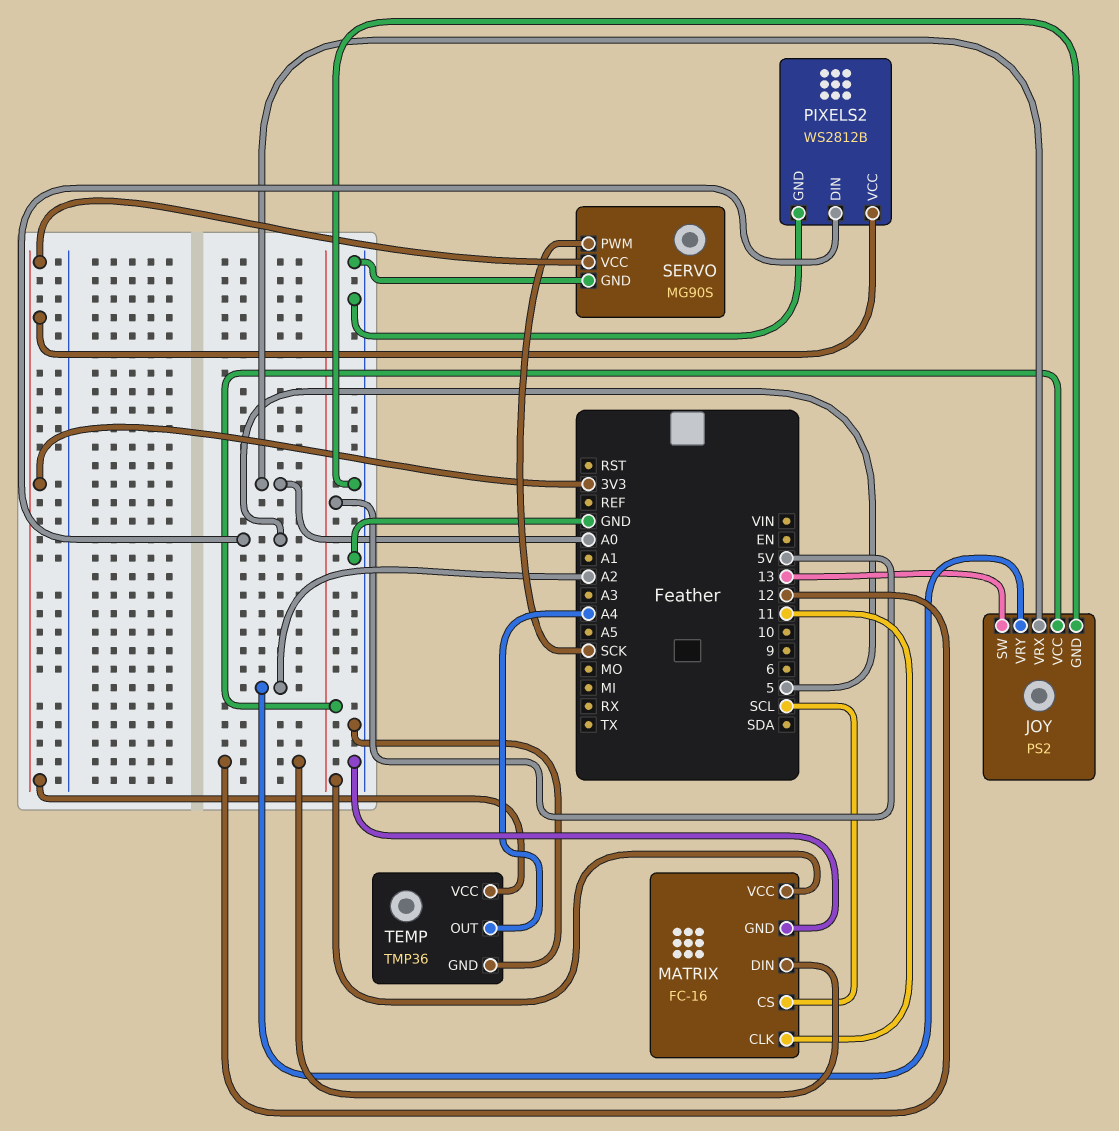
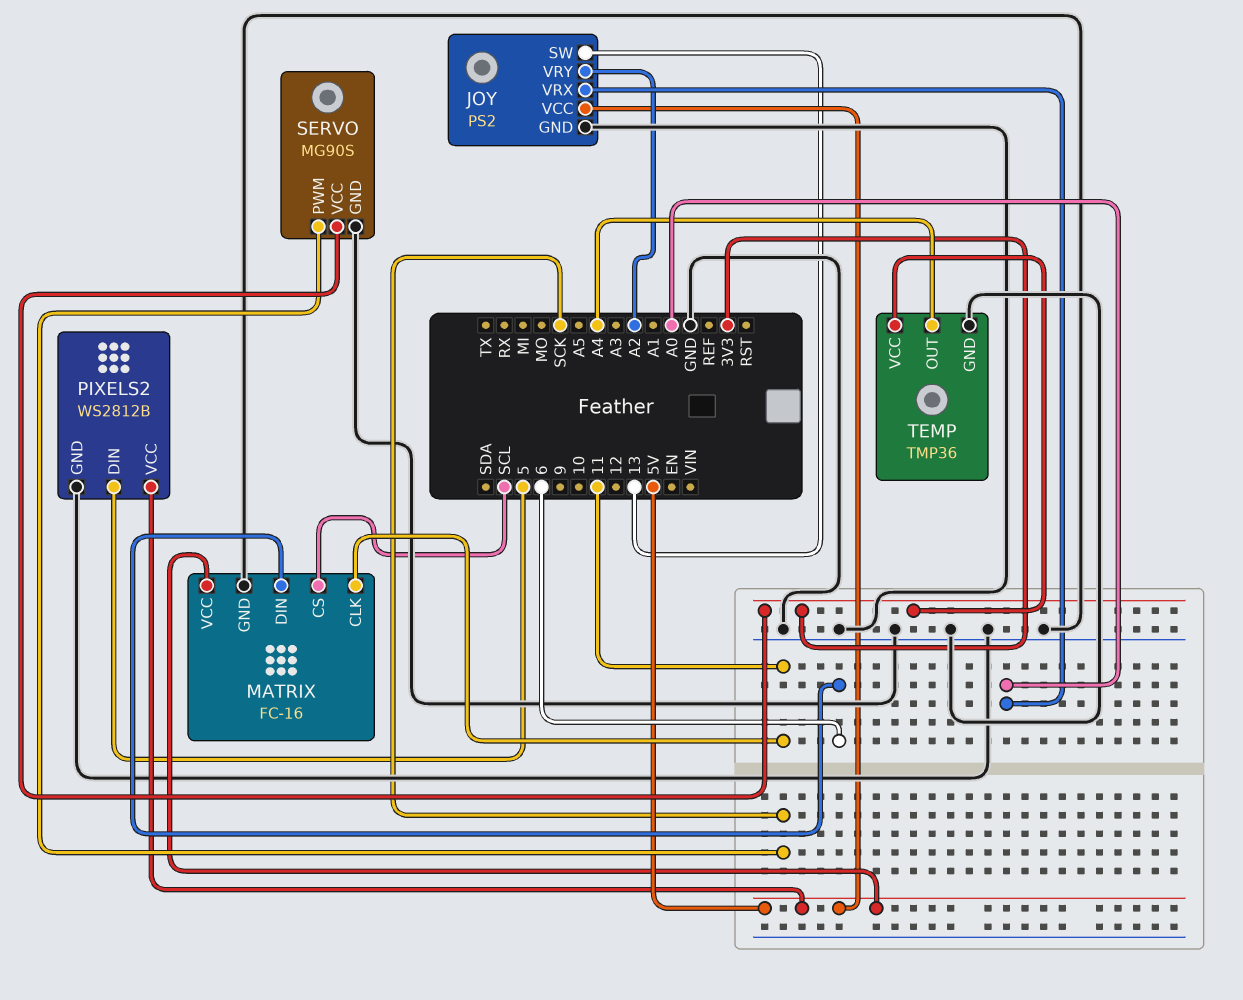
MATRIX pin DIN: 12 -> 6
PIXELS2 pin VCC: 3V3 -> 5V

